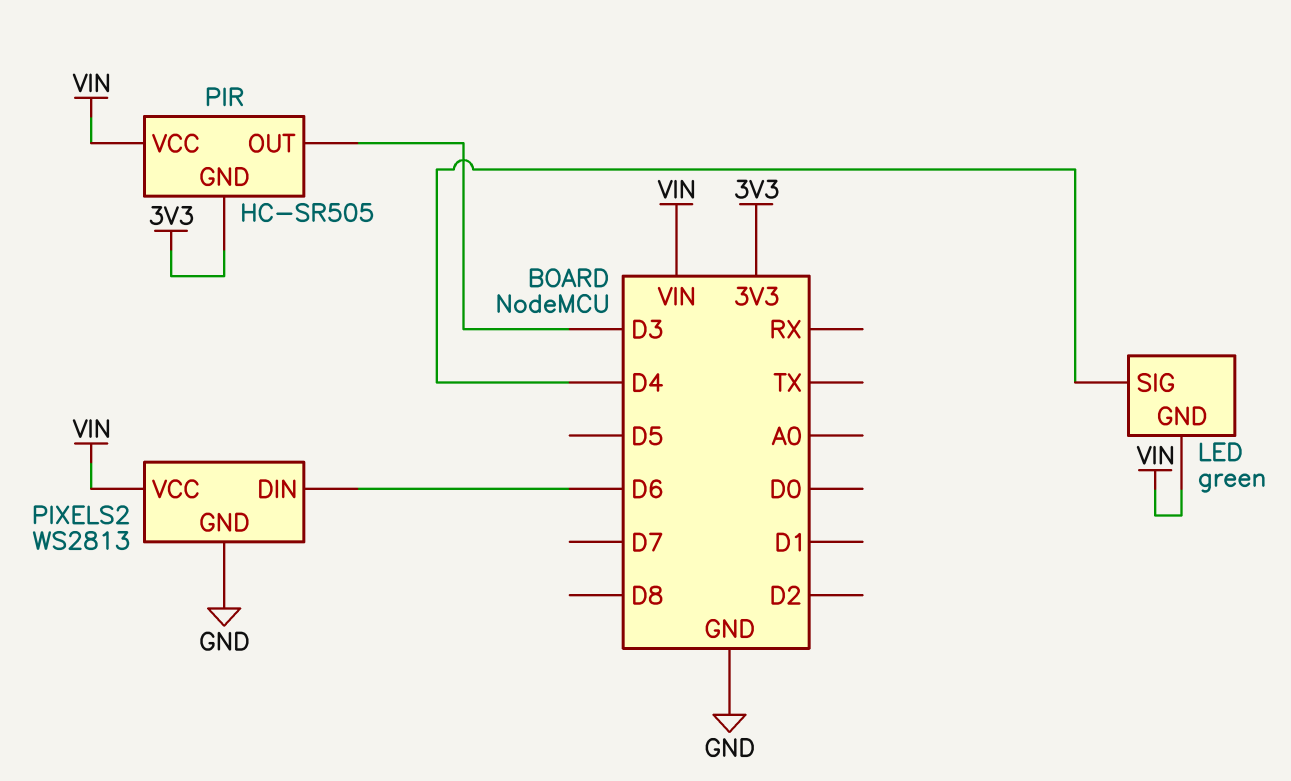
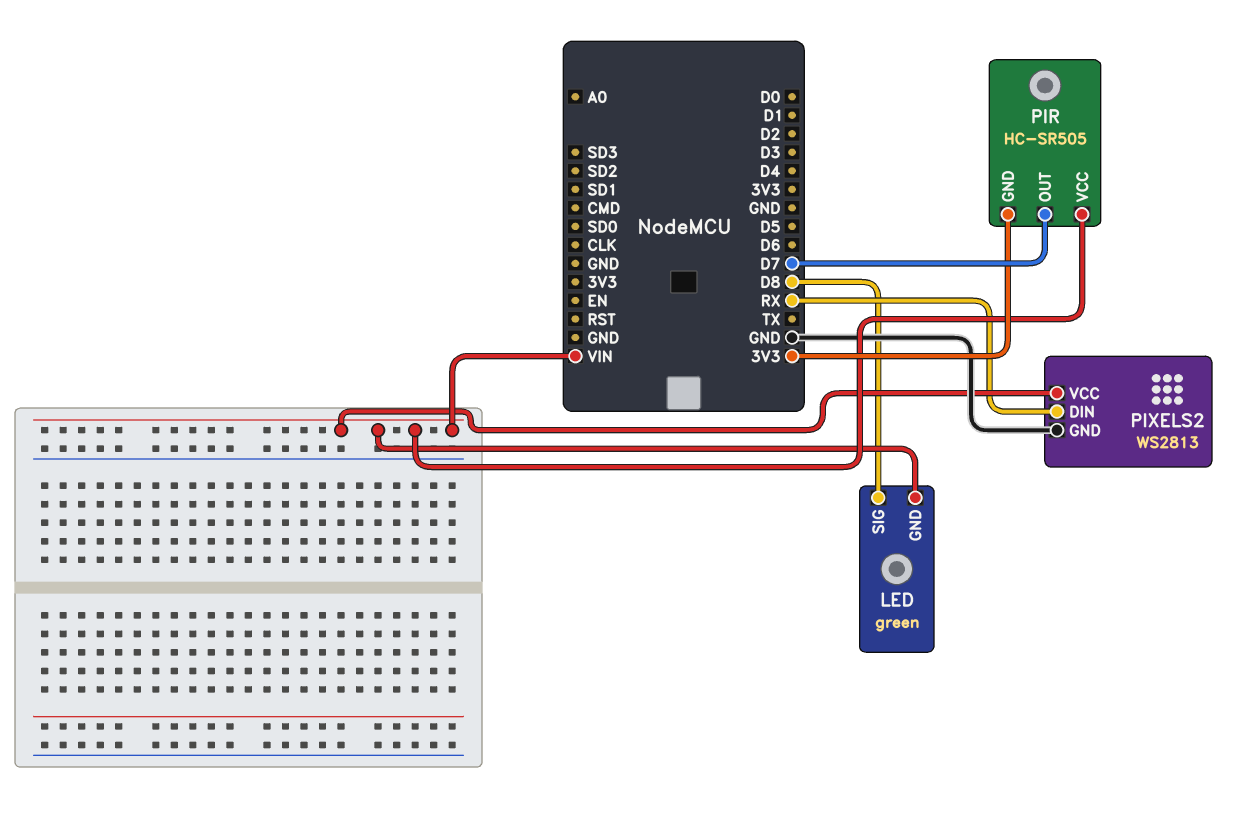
LED pin SIG: D4 -> D8
PIR pin OUT: D3 -> D7
PIXELS2 pin DIN: D6 -> RX

